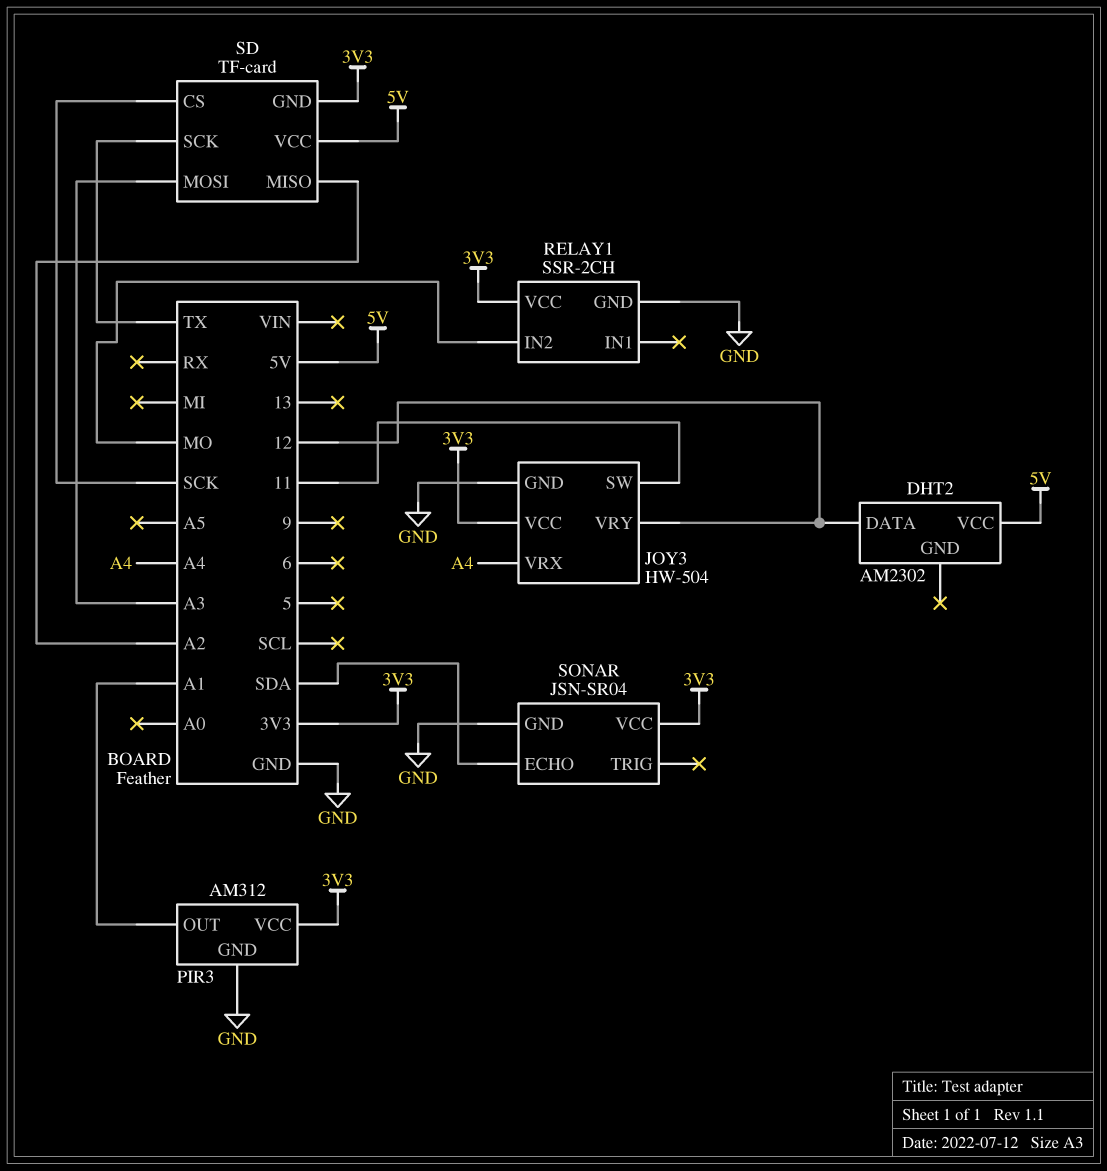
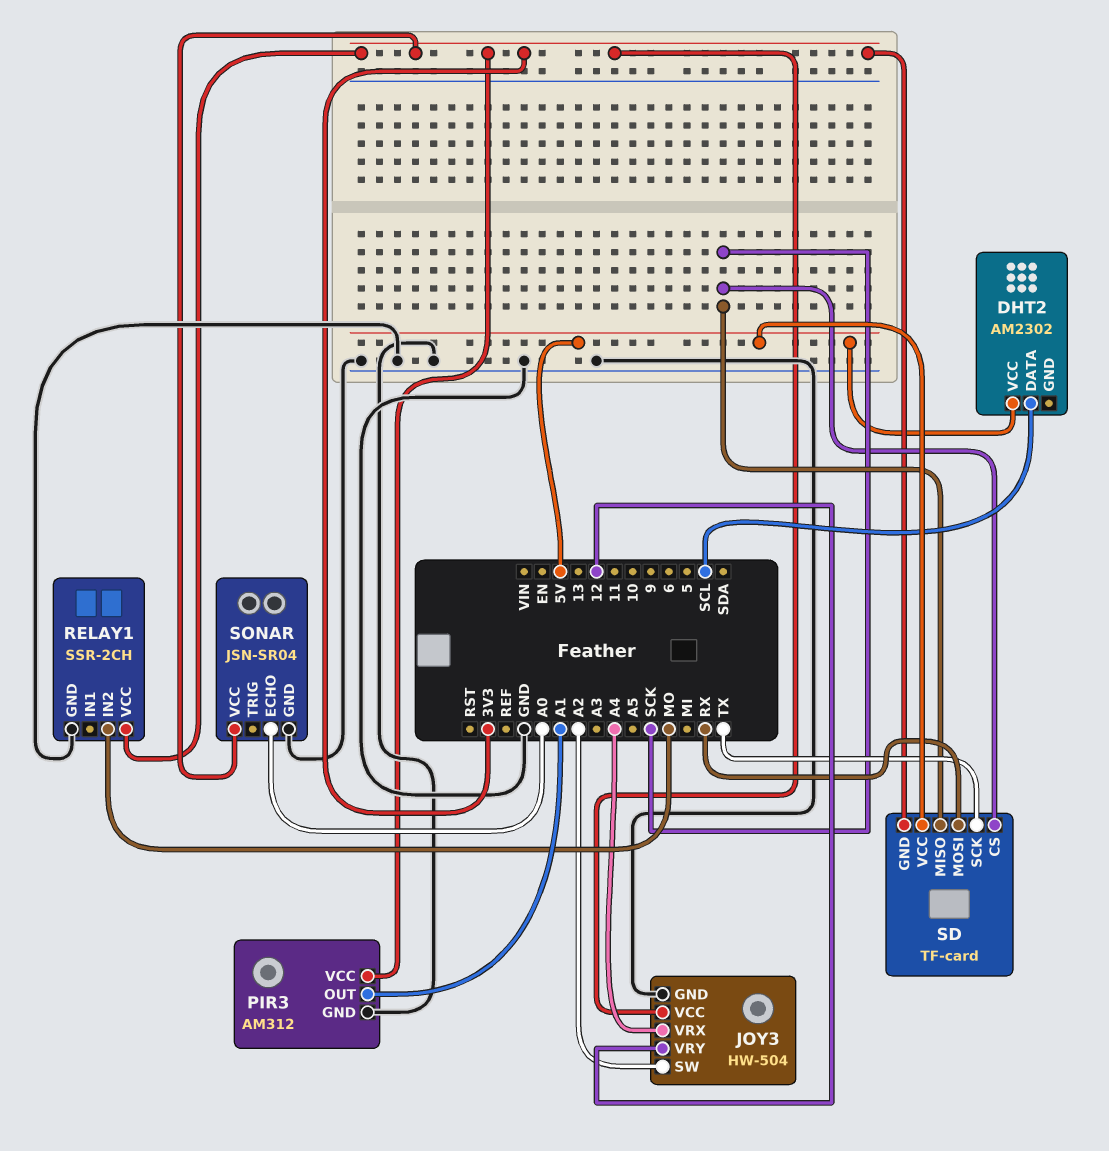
DHT2 pin DATA: 12 -> SCL
JOY3 pin SW: 11 -> A2
SD pin MISO: A2 -> SCK
SD pin MOSI: A3 -> RX
SONAR pin ECHO: SDA -> A0

